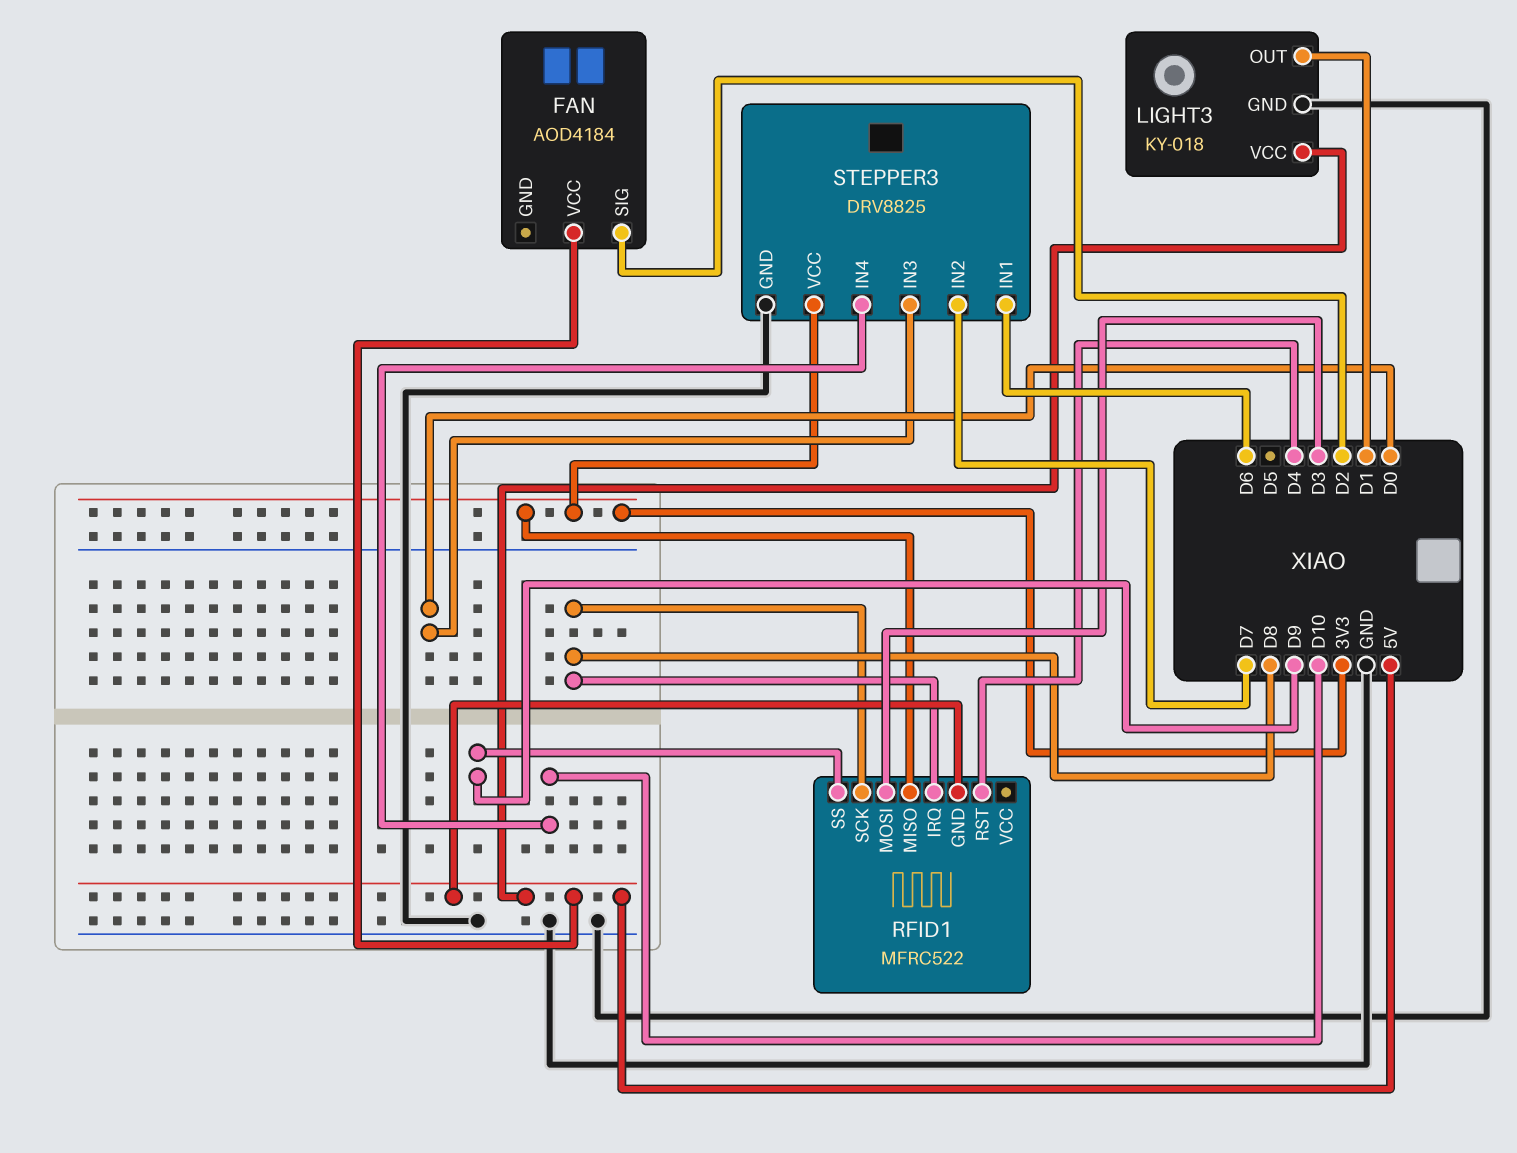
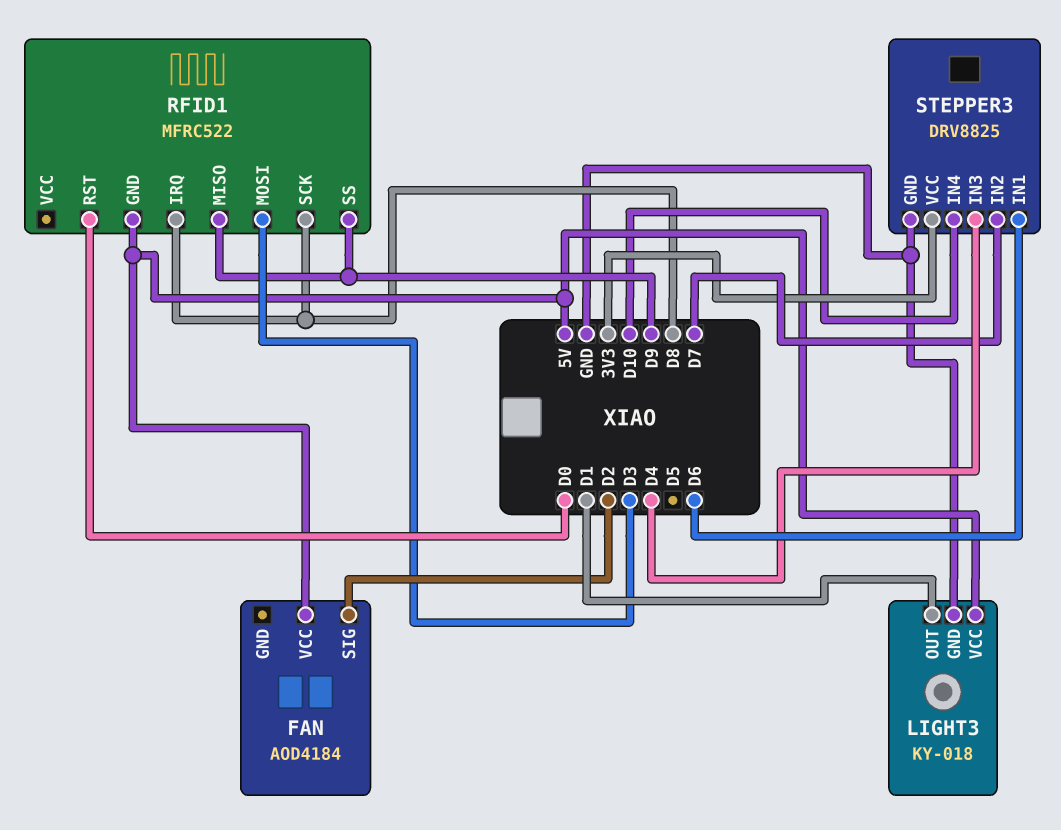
RFID1 pin MISO: 3V3 -> D9
RFID1 pin RST: D4 -> D0
STEPPER3 pin IN3: D0 -> D4

